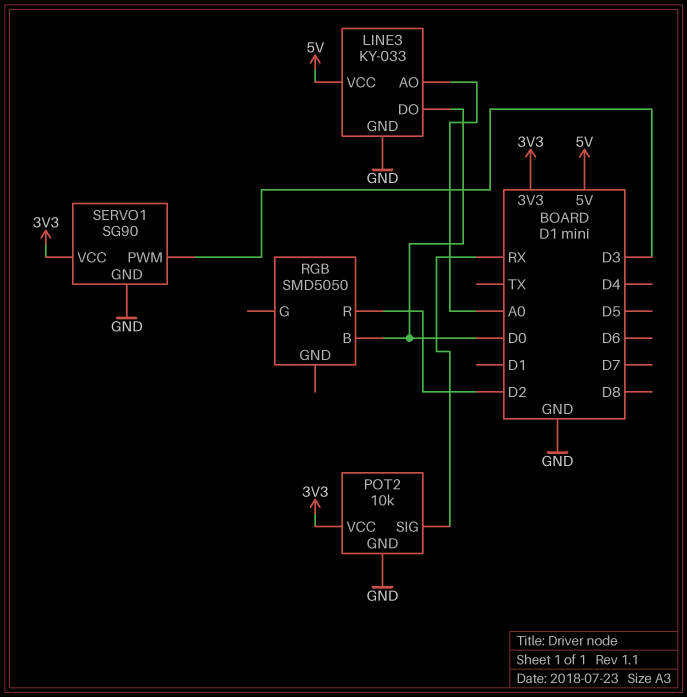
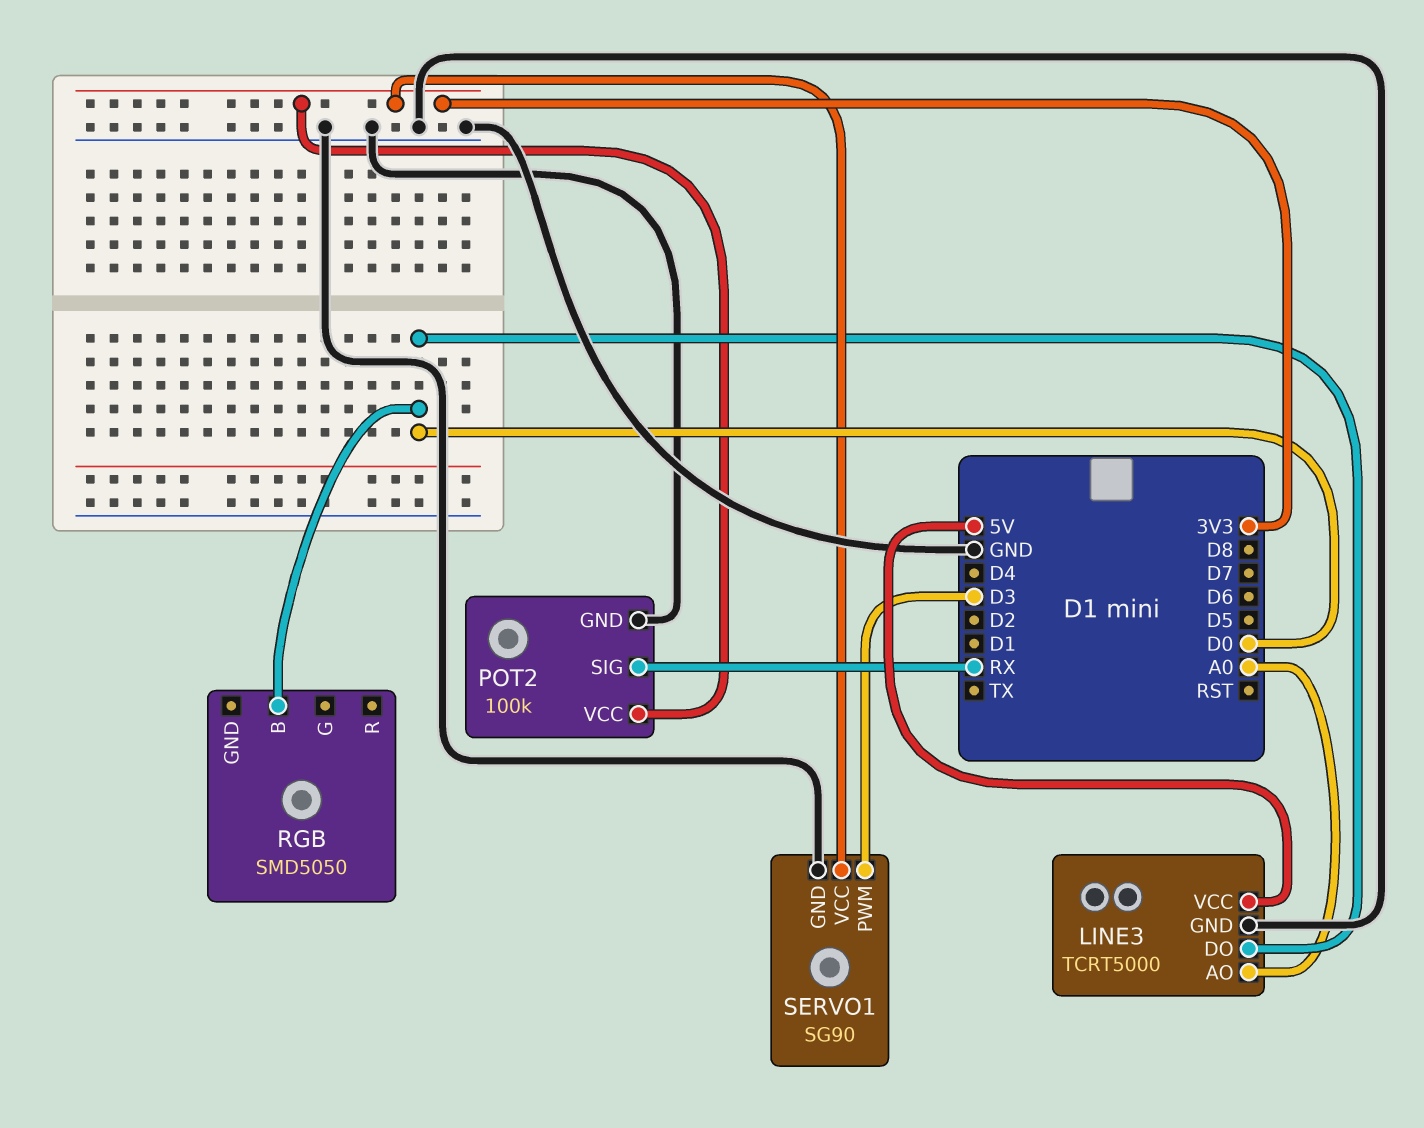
LINE3: KY-033 -> TCRT5000
POT2: 10k -> 100k
RGB pin R: D2 -> none

